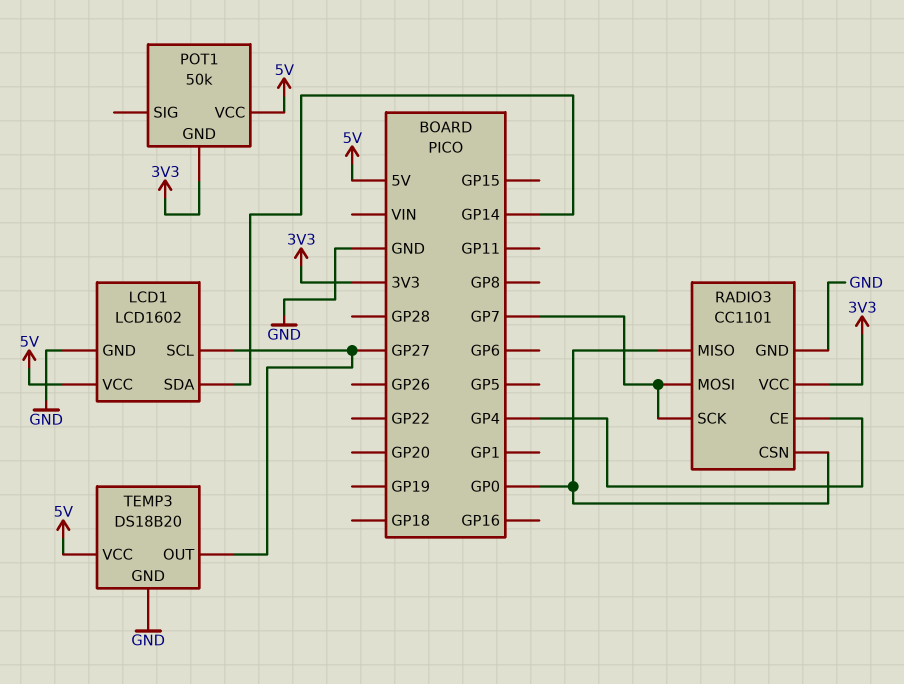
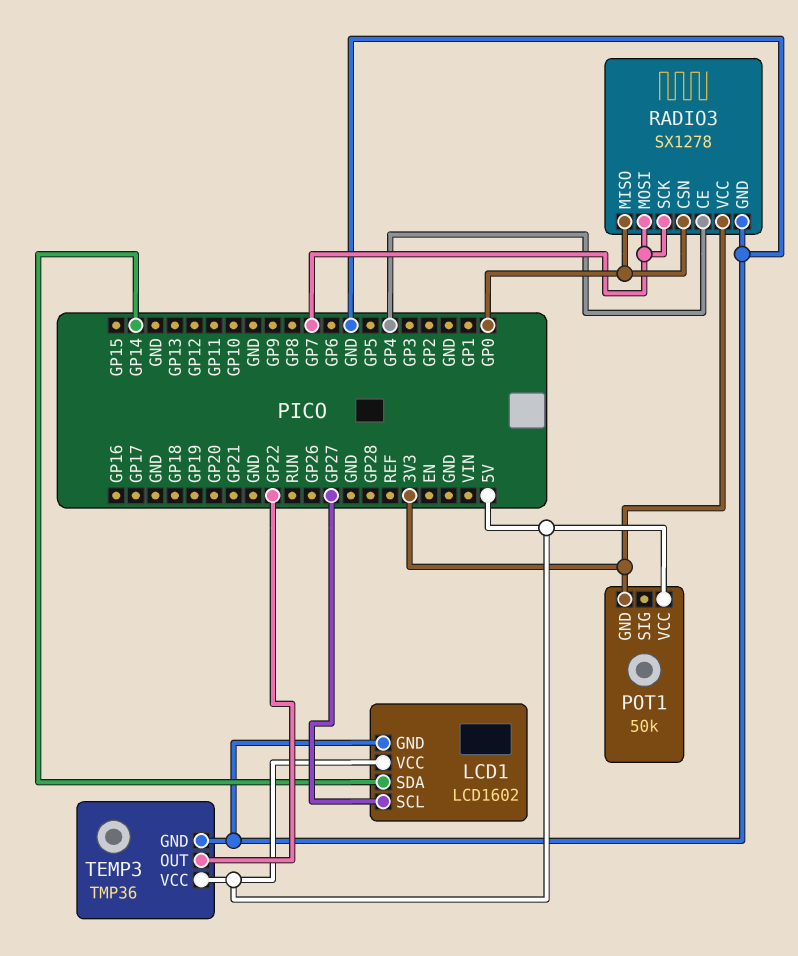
RADIO3: CC1101 -> SX1278
TEMP3: DS18B20 -> TMP36
TEMP3 pin OUT: GP27 -> GP22

